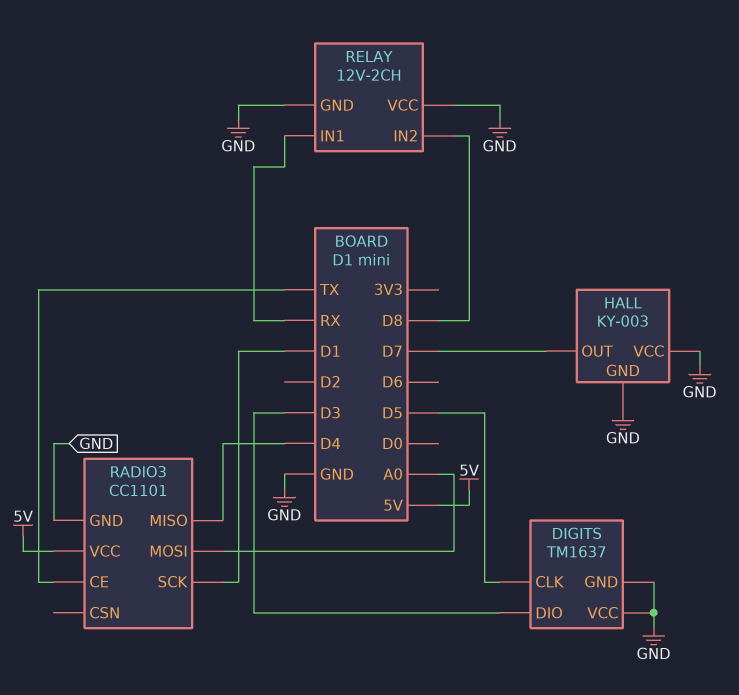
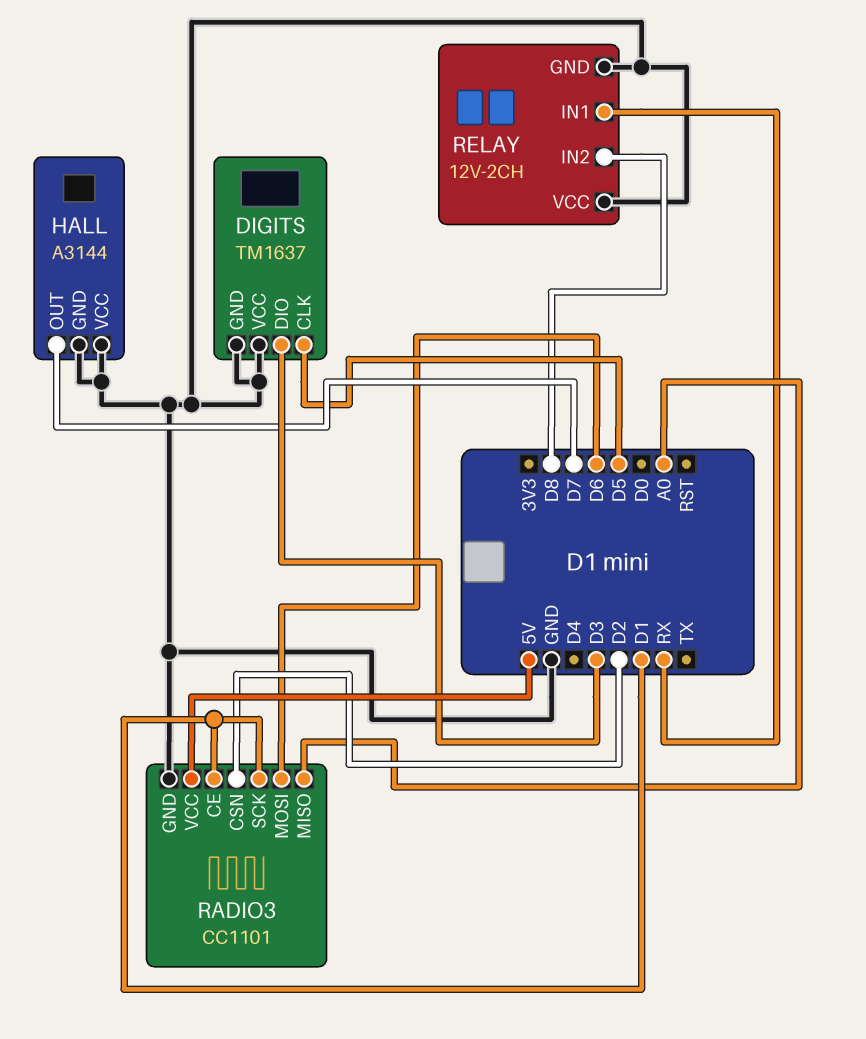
HALL: KY-003 -> A3144
RADIO3 pin CE: TX -> D1
RADIO3 pin CSN: none -> D2
RADIO3 pin MISO: D4 -> A0
RADIO3 pin MOSI: A0 -> D6

